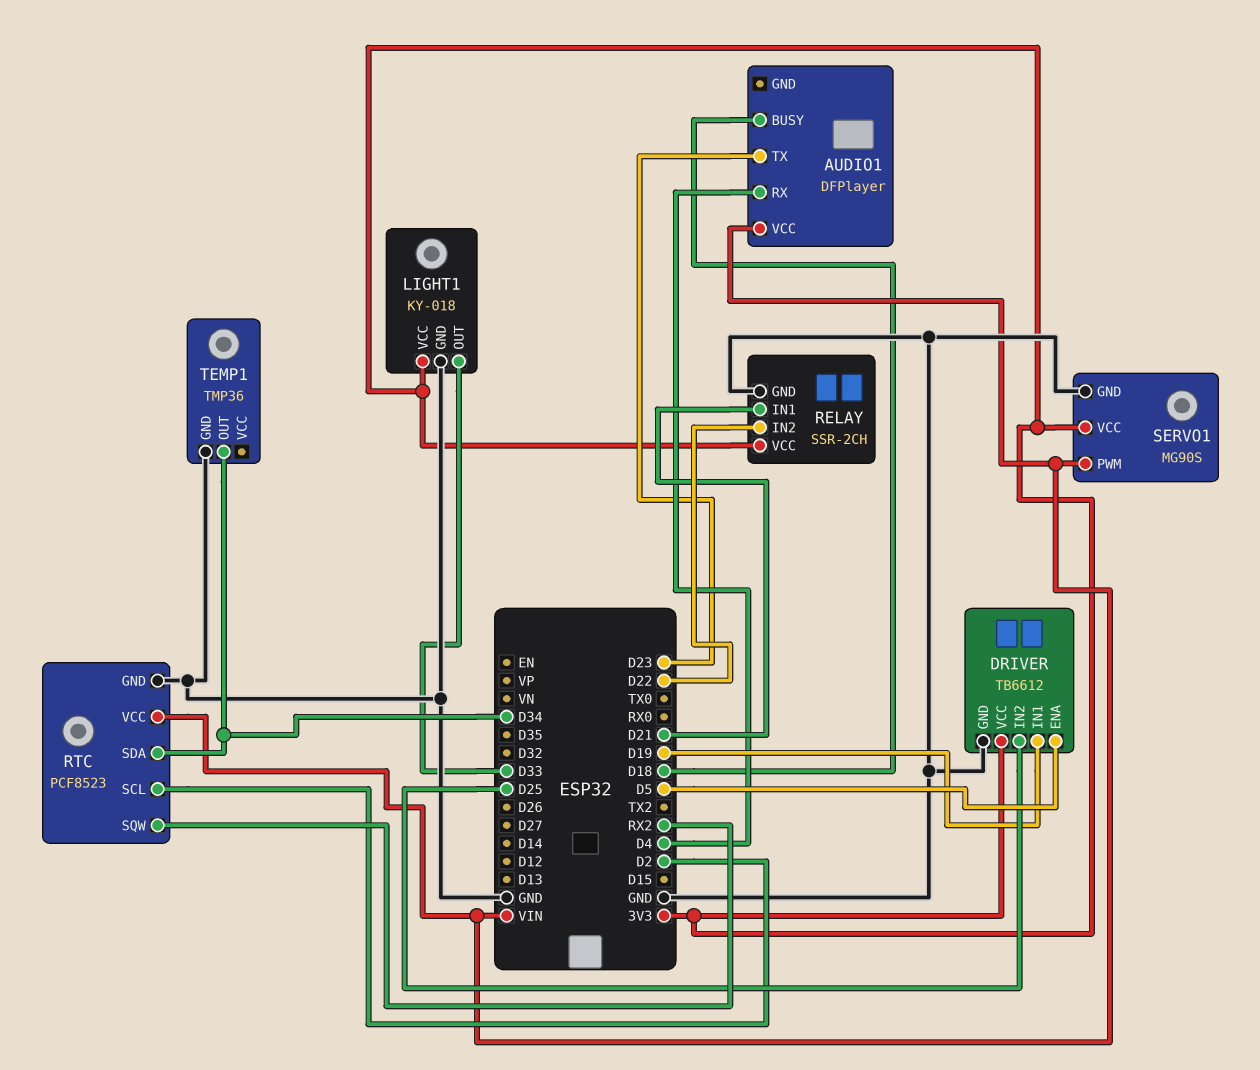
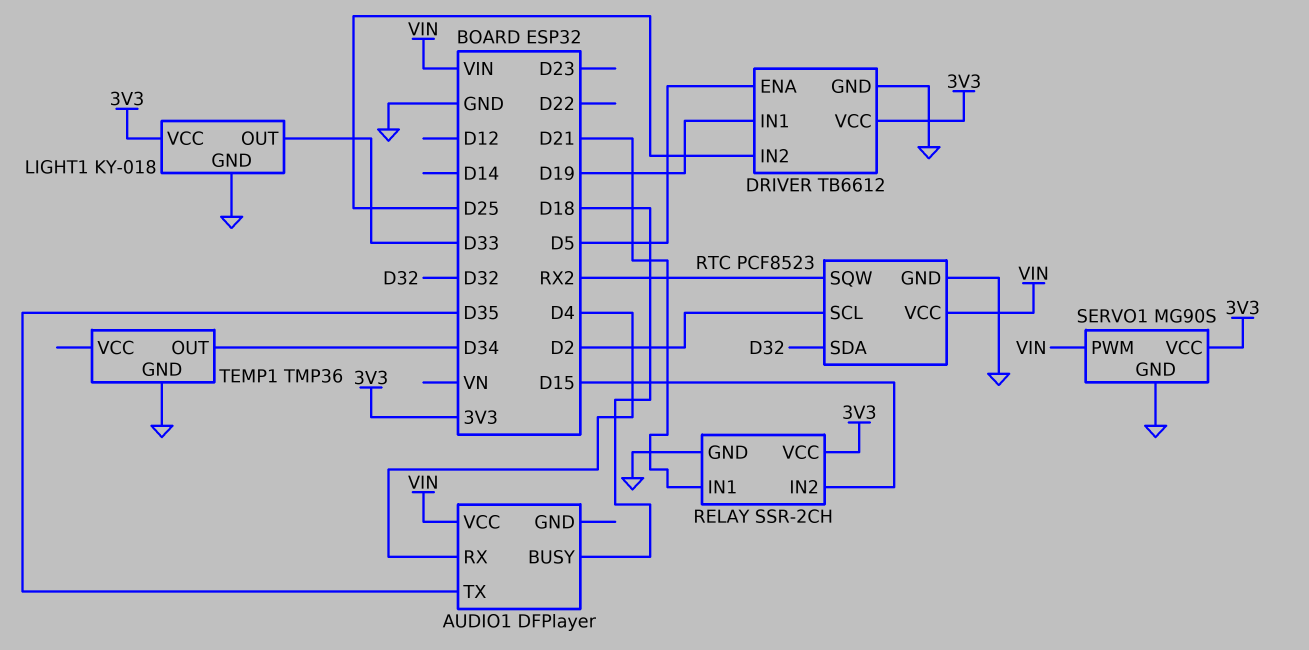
AUDIO1 pin TX: D23 -> D35
RELAY pin IN2: D22 -> D15
RTC pin SDA: D34 -> D32

